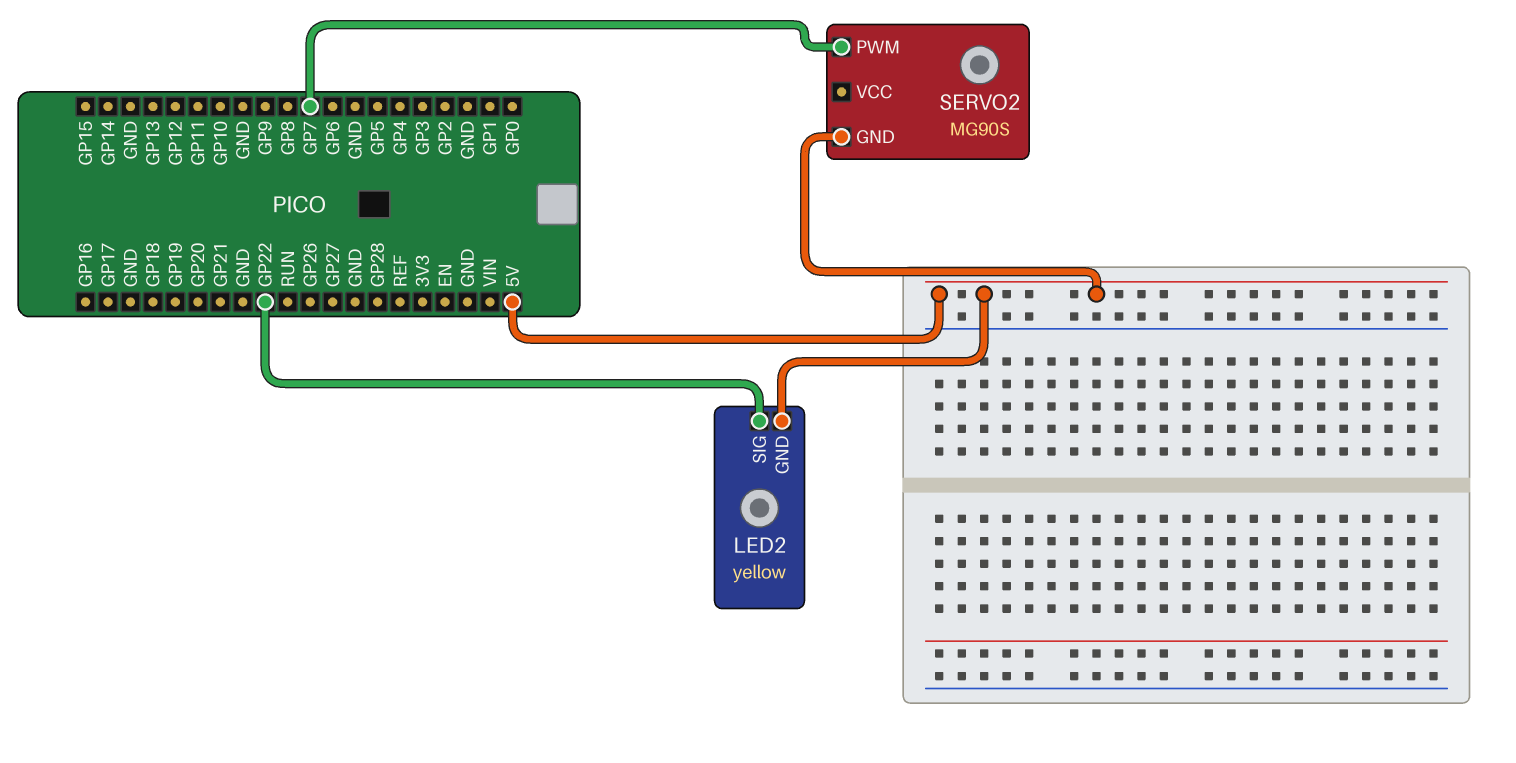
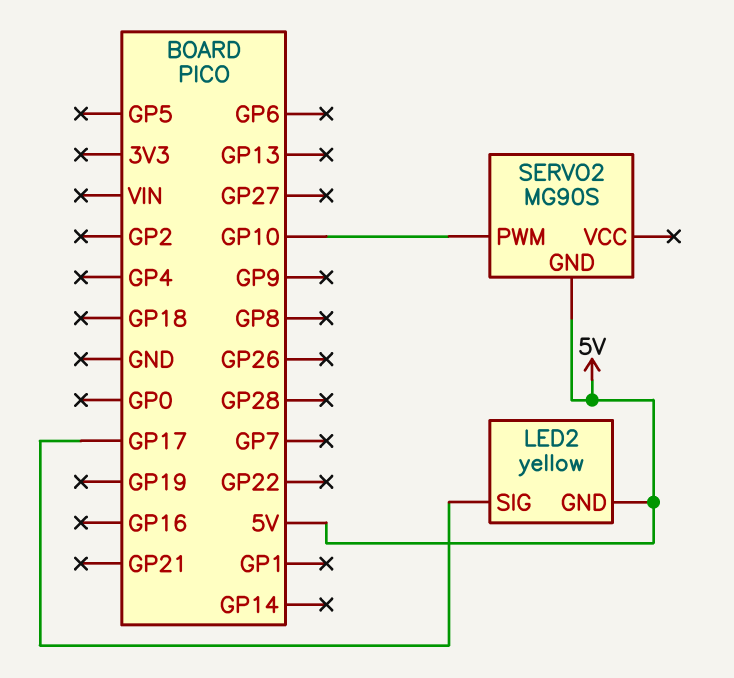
LED2 pin SIG: GP22 -> GP17
SERVO2 pin PWM: GP7 -> GP10

